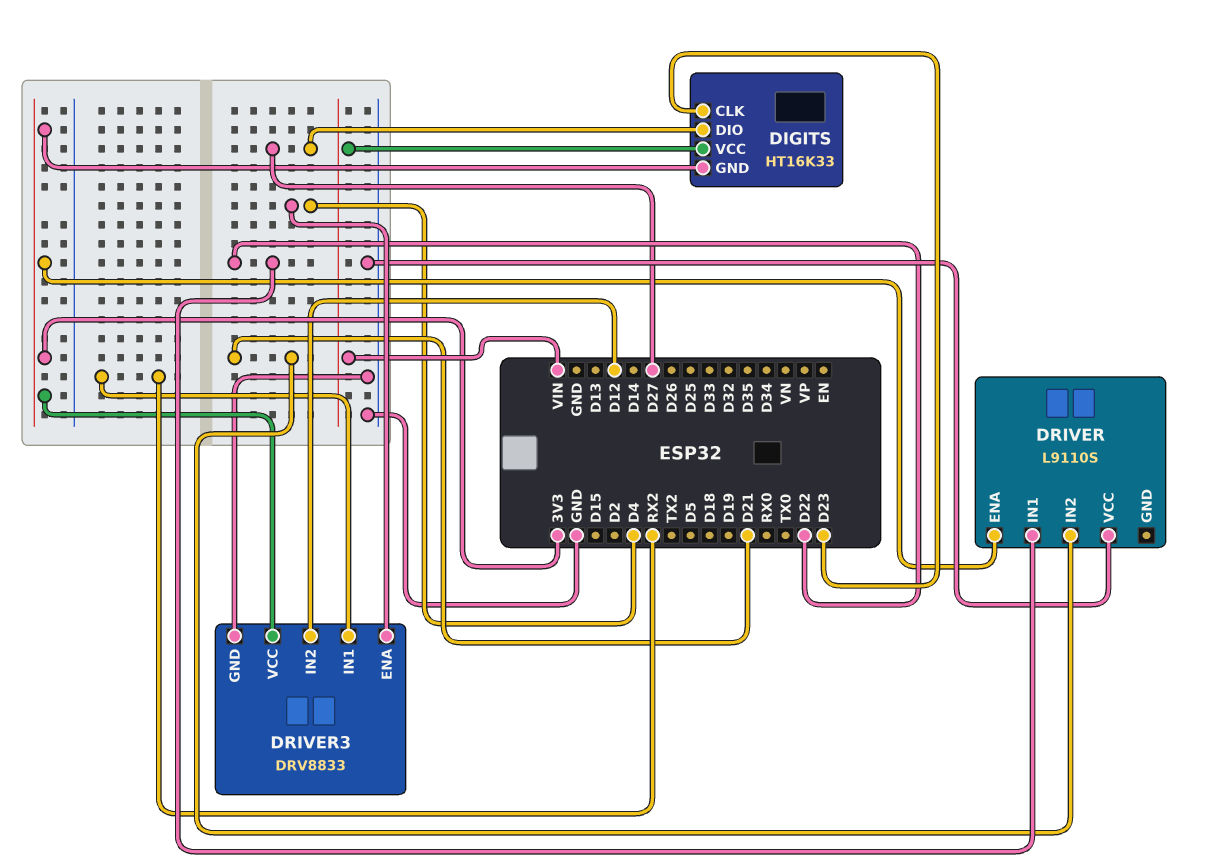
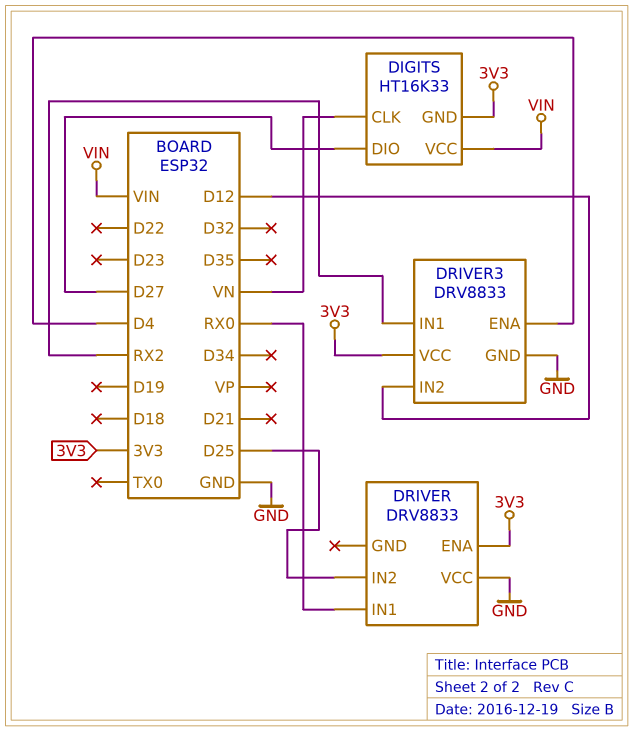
DIGITS pin CLK: D23 -> VN
DRIVER: L9110S -> DRV8833
DRIVER pin IN1: D22 -> RX0
DRIVER pin IN2: D21 -> D25

